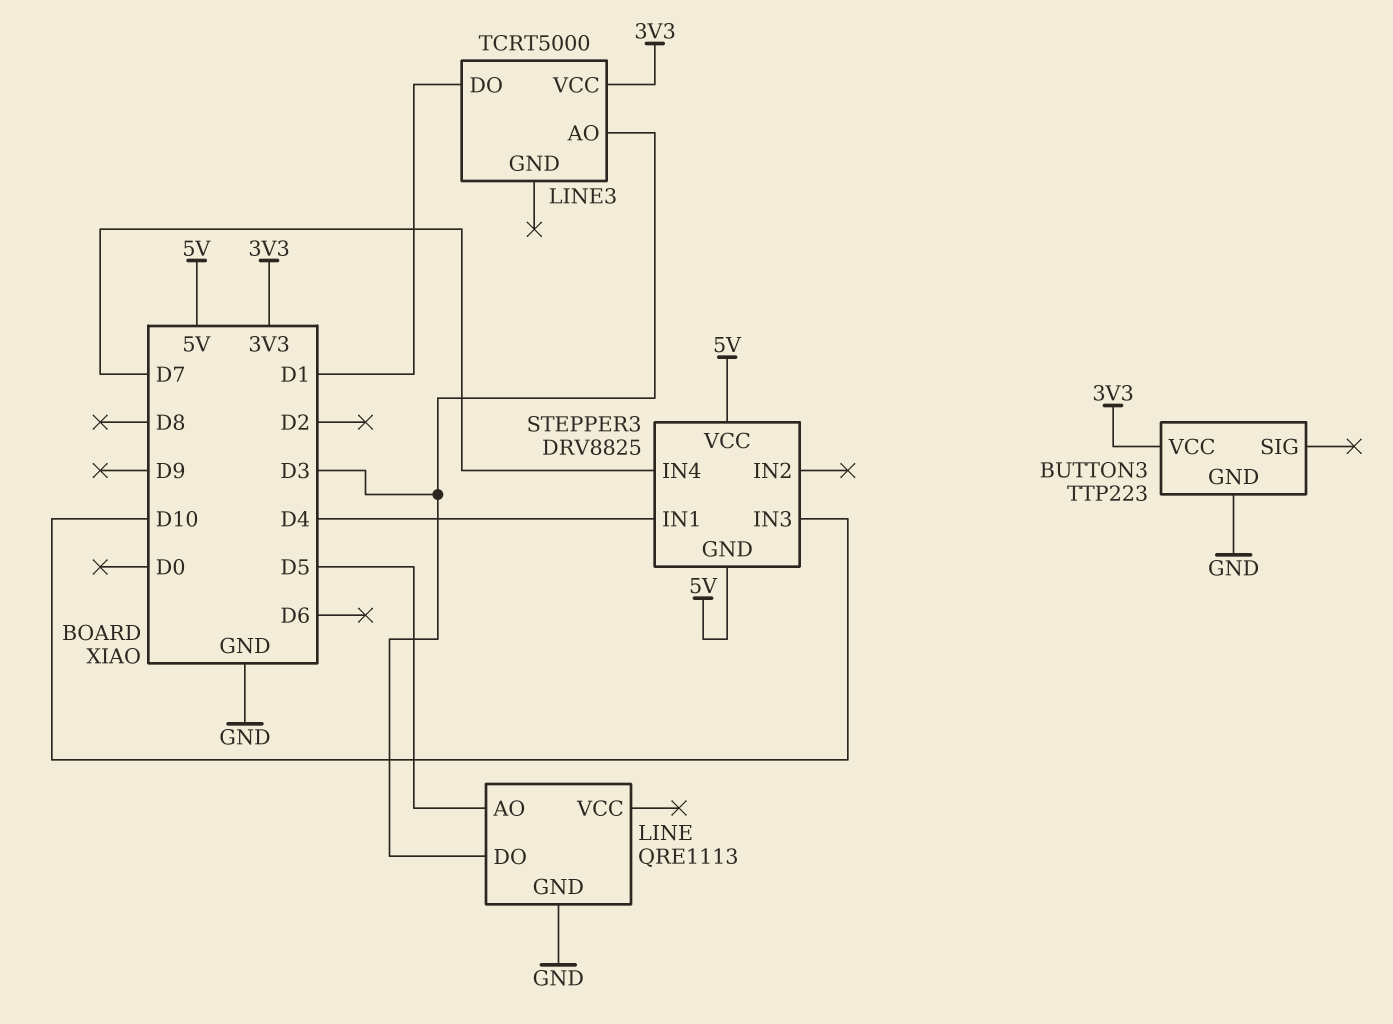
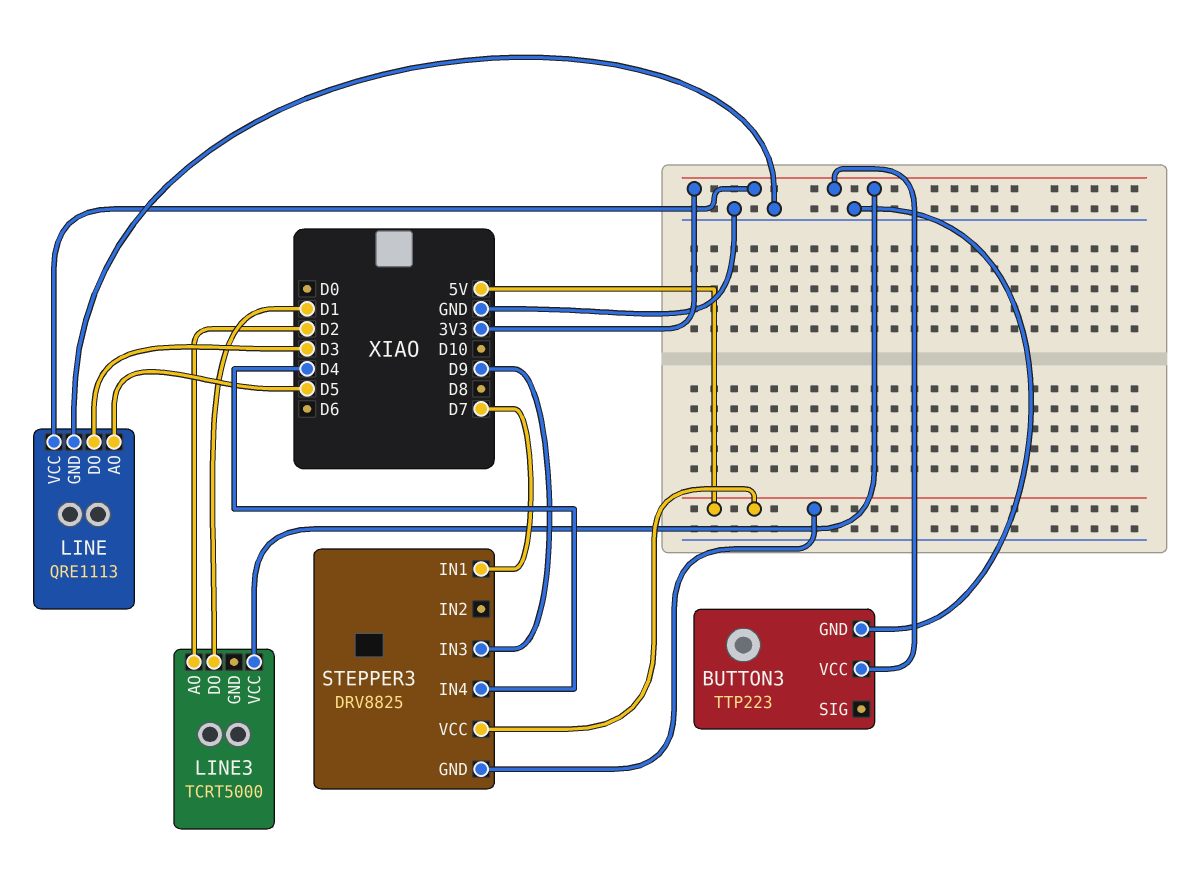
LINE pin VCC: none -> 3V3
LINE3 pin AO: D3 -> D2
STEPPER3 pin IN1: D4 -> D7
STEPPER3 pin IN3: D10 -> D9
STEPPER3 pin IN4: D7 -> D4

